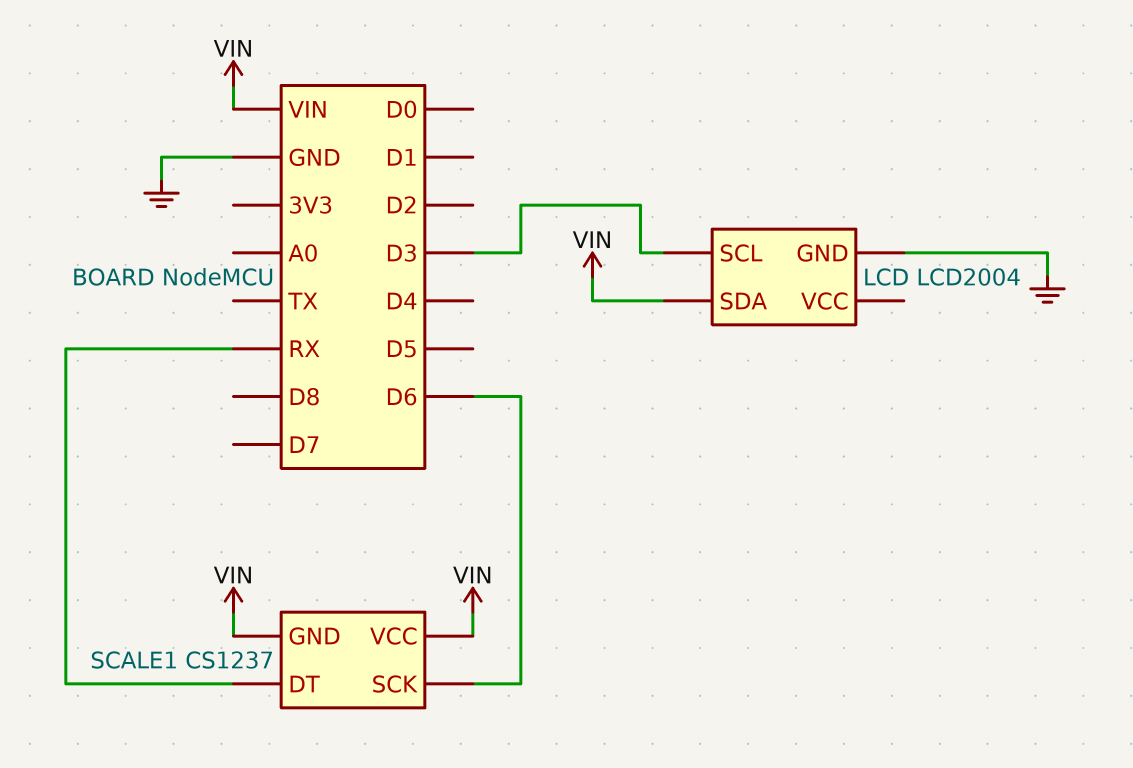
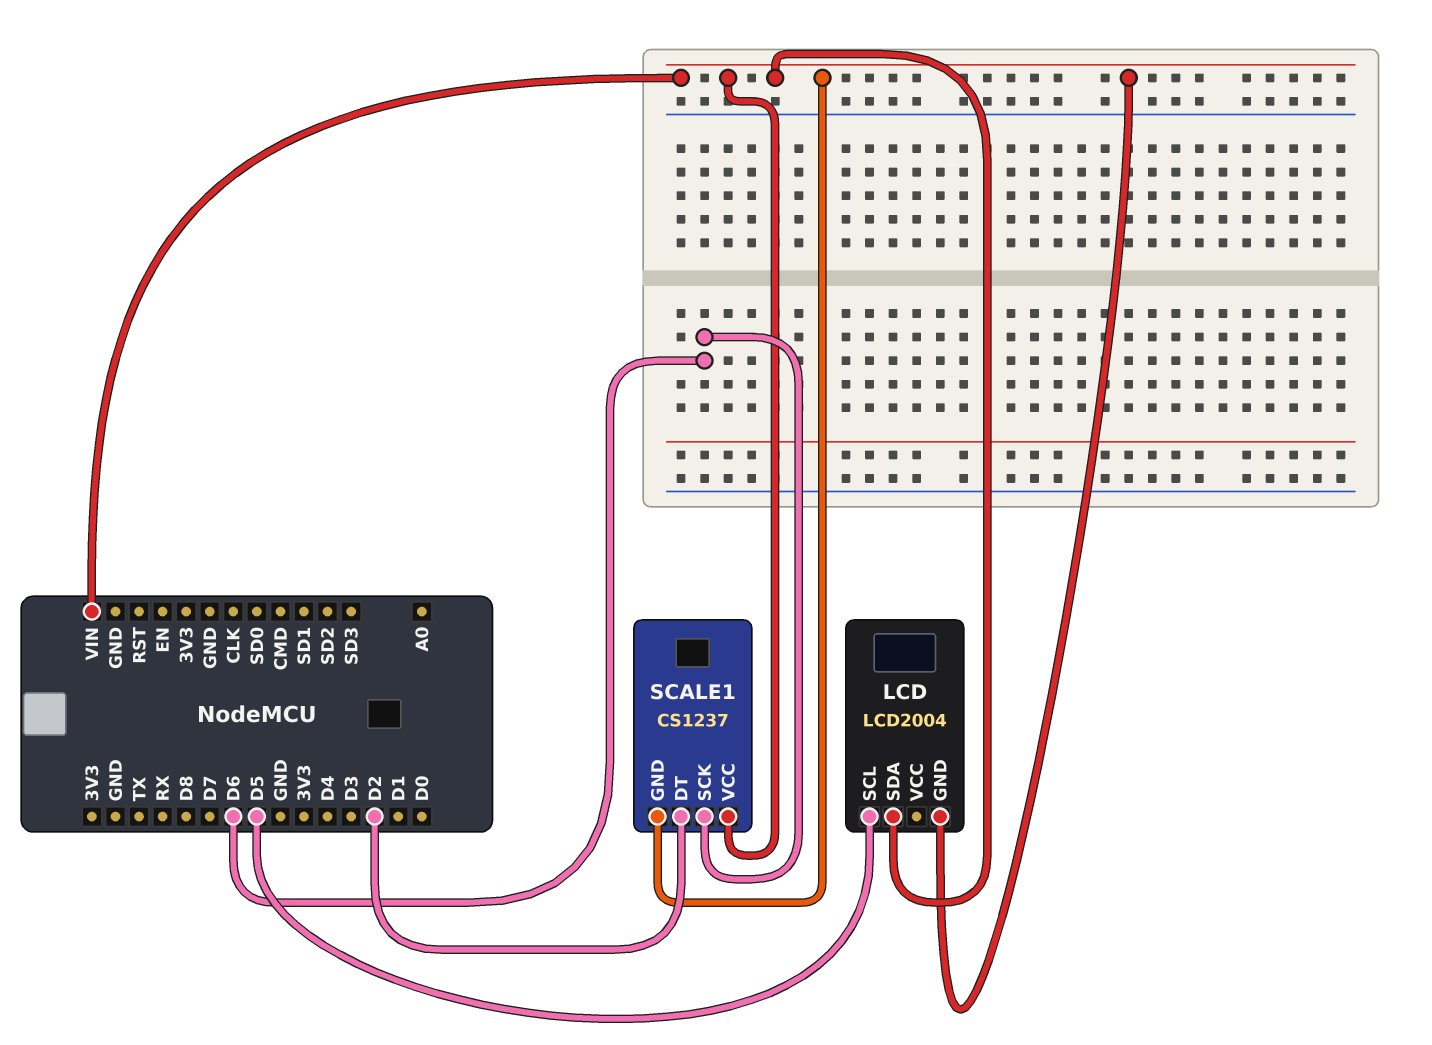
LCD pin GND: GND -> VIN
LCD pin SCL: D3 -> D5
SCALE1 pin DT: RX -> D2

